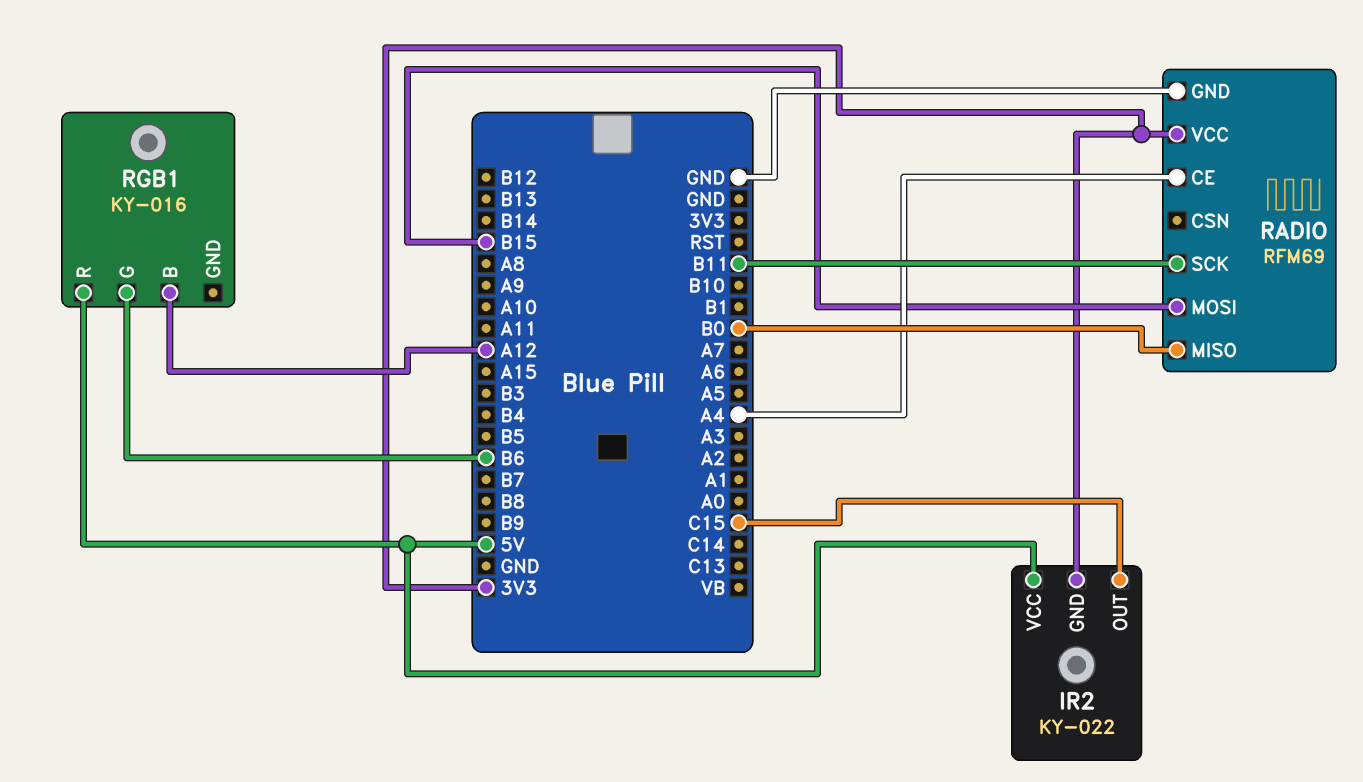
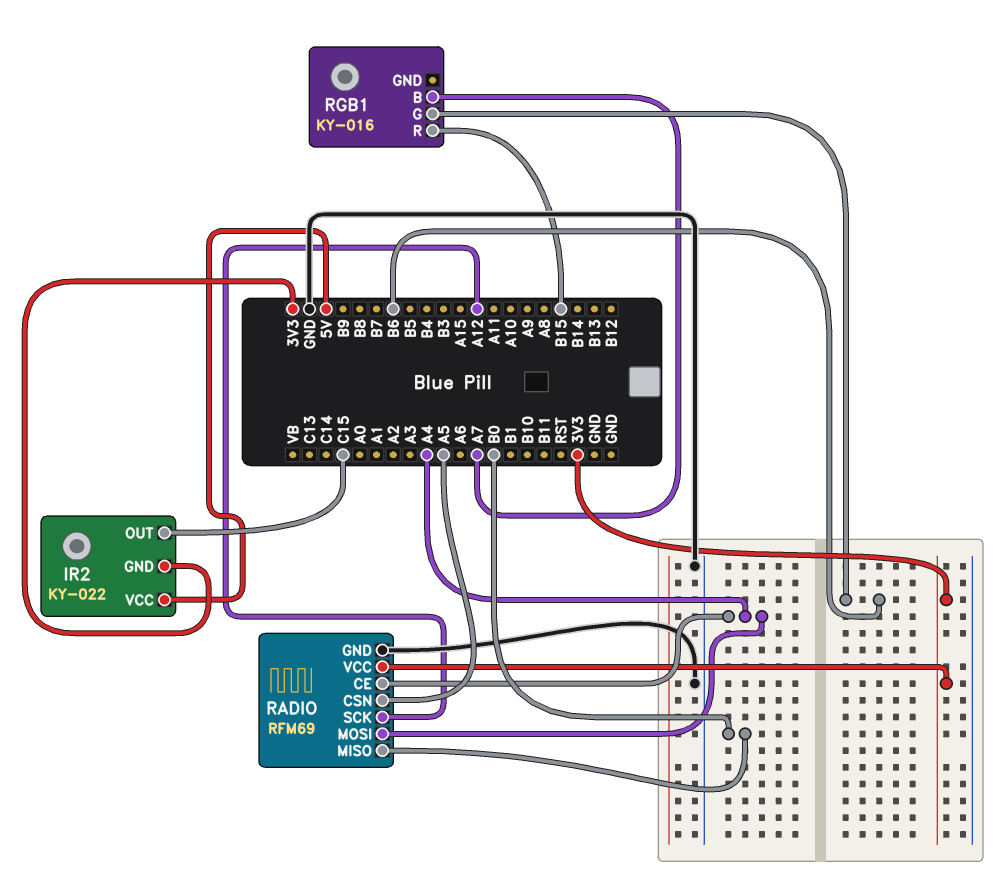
RADIO pin CSN: none -> A5
RADIO pin MOSI: B15 -> A4
RADIO pin SCK: B11 -> A12
RGB1 pin B: A12 -> A7
RGB1 pin R: 5V -> B15

